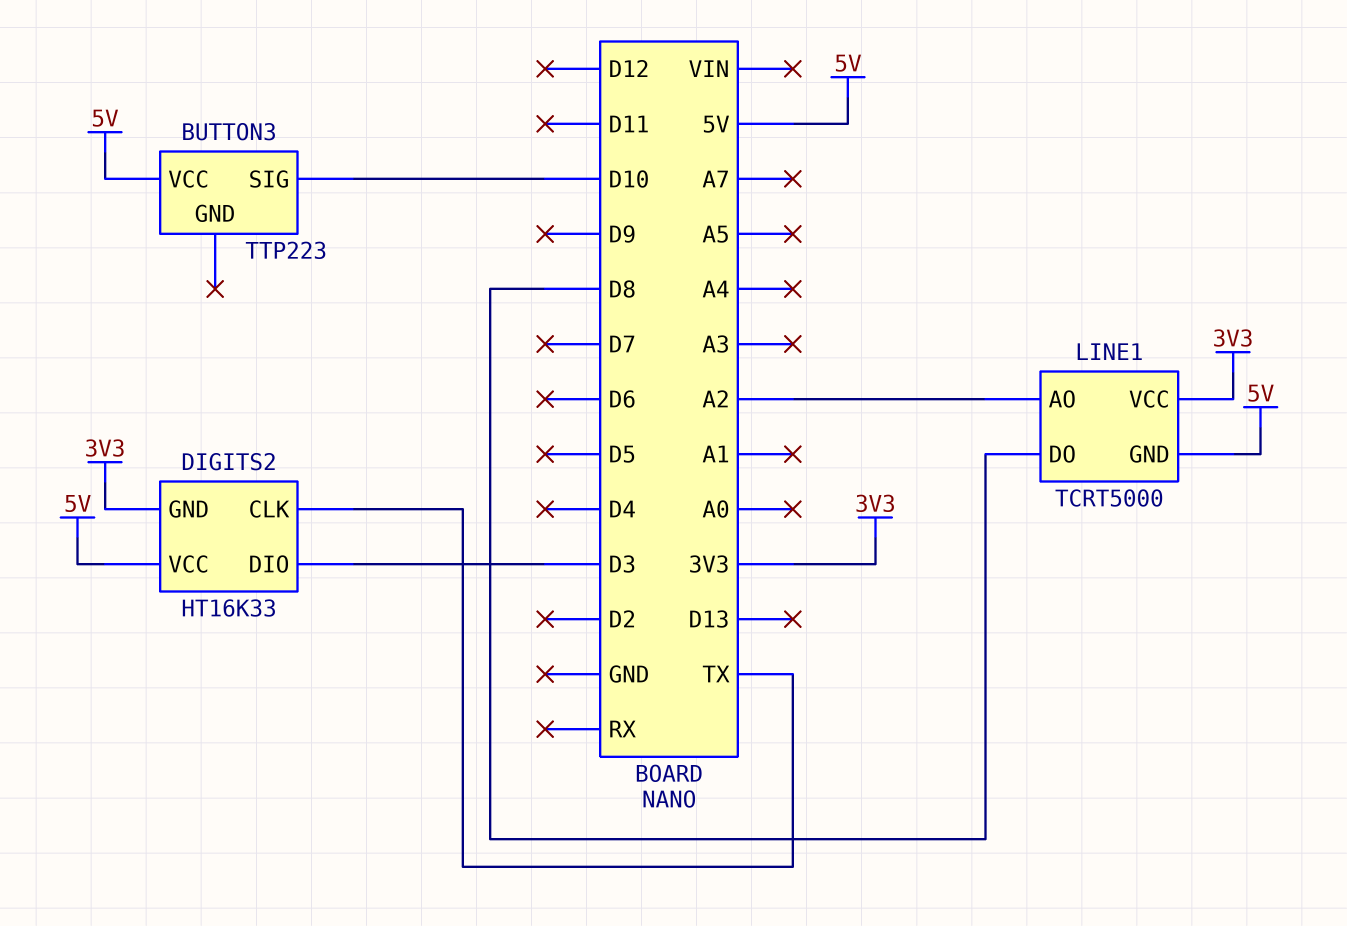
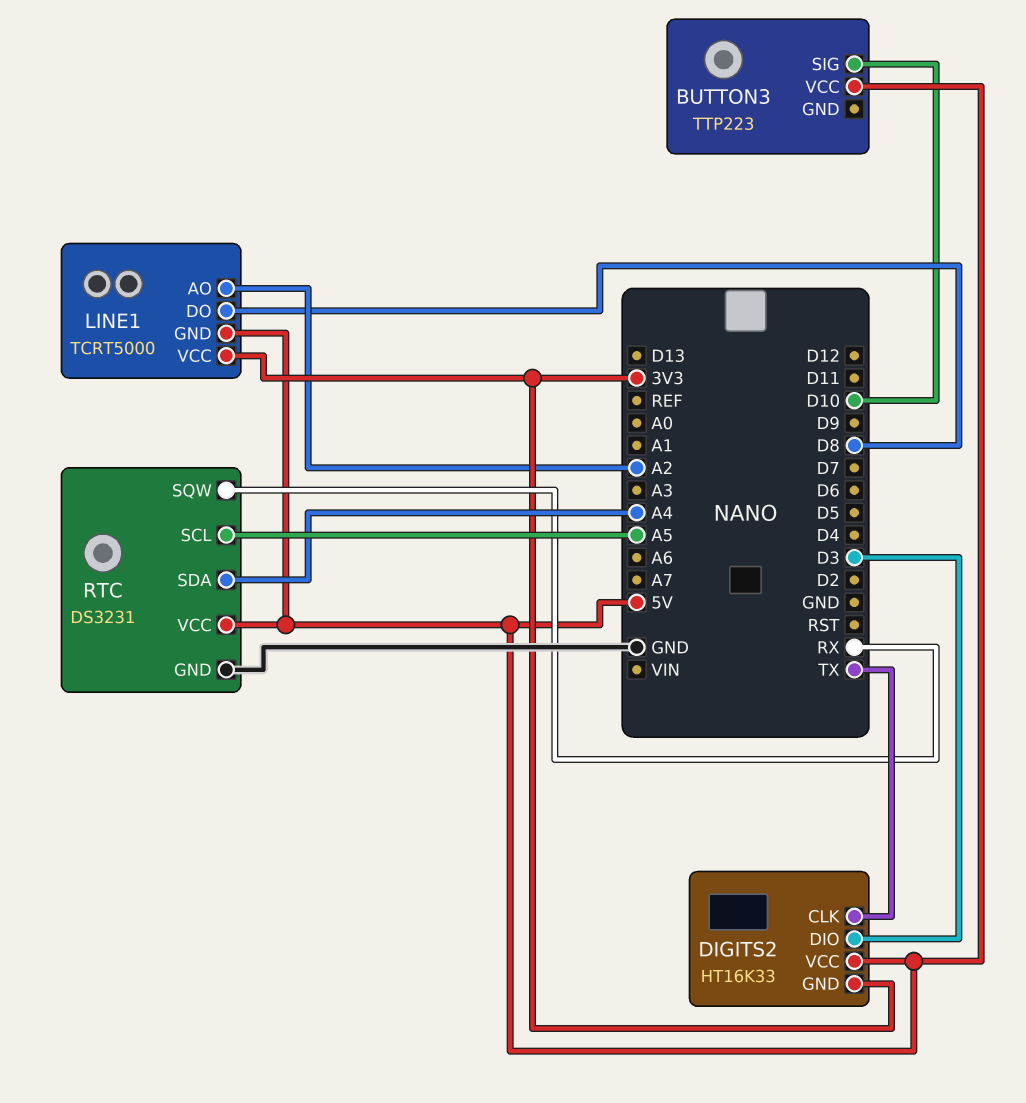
RTC: none -> DS3231
RTC pin GND: none -> GND
RTC pin SCL: none -> A5
RTC pin SDA: none -> A4
RTC pin SQW: none -> RX
RTC pin VCC: none -> 5V

